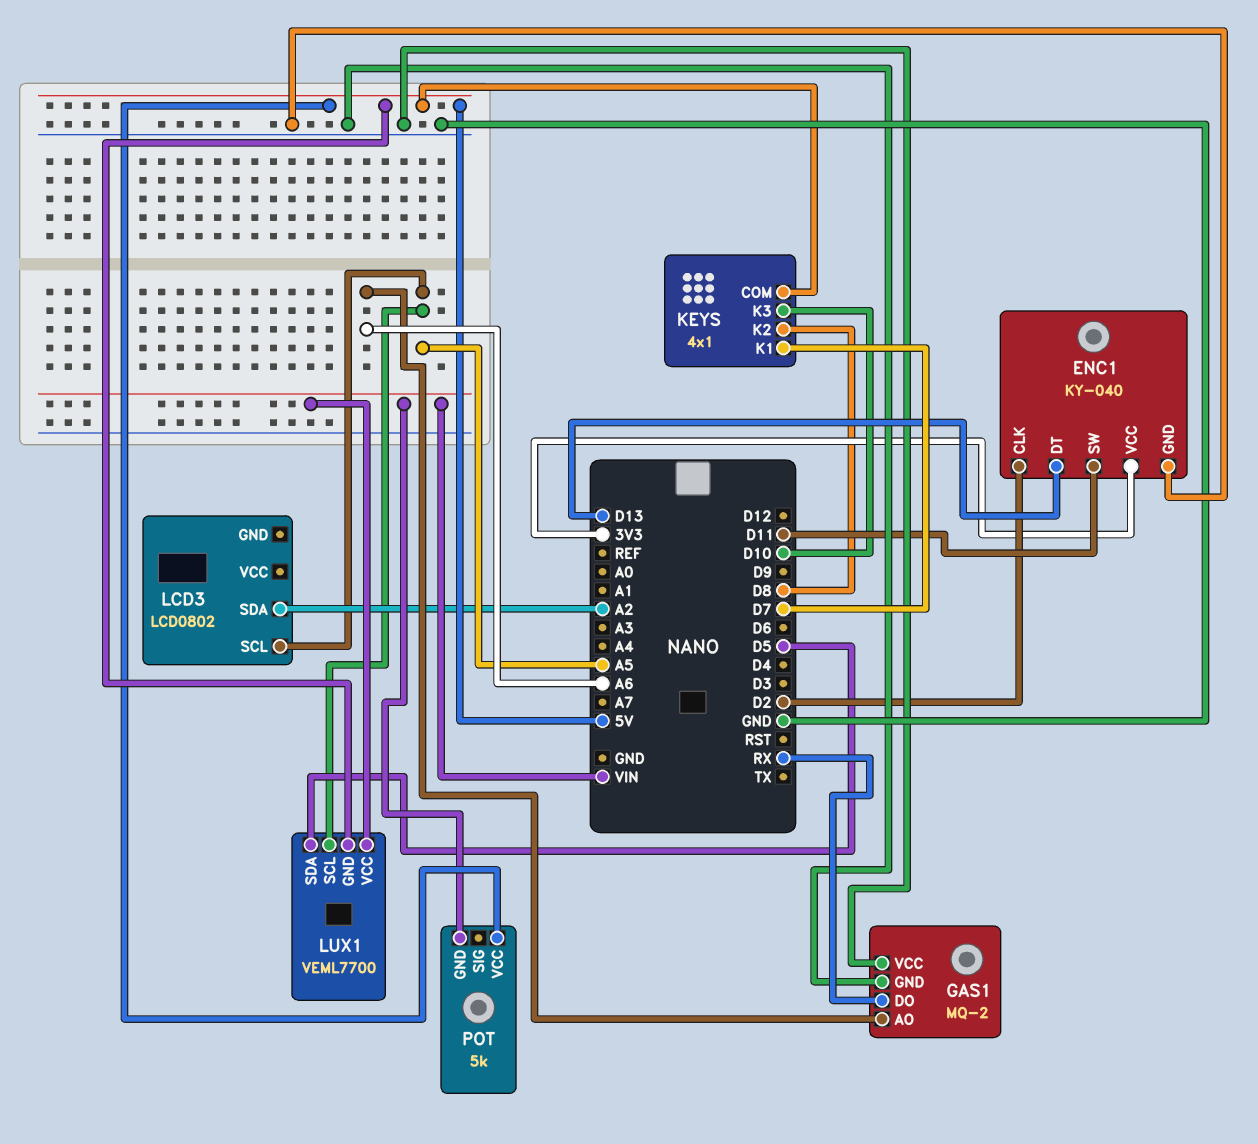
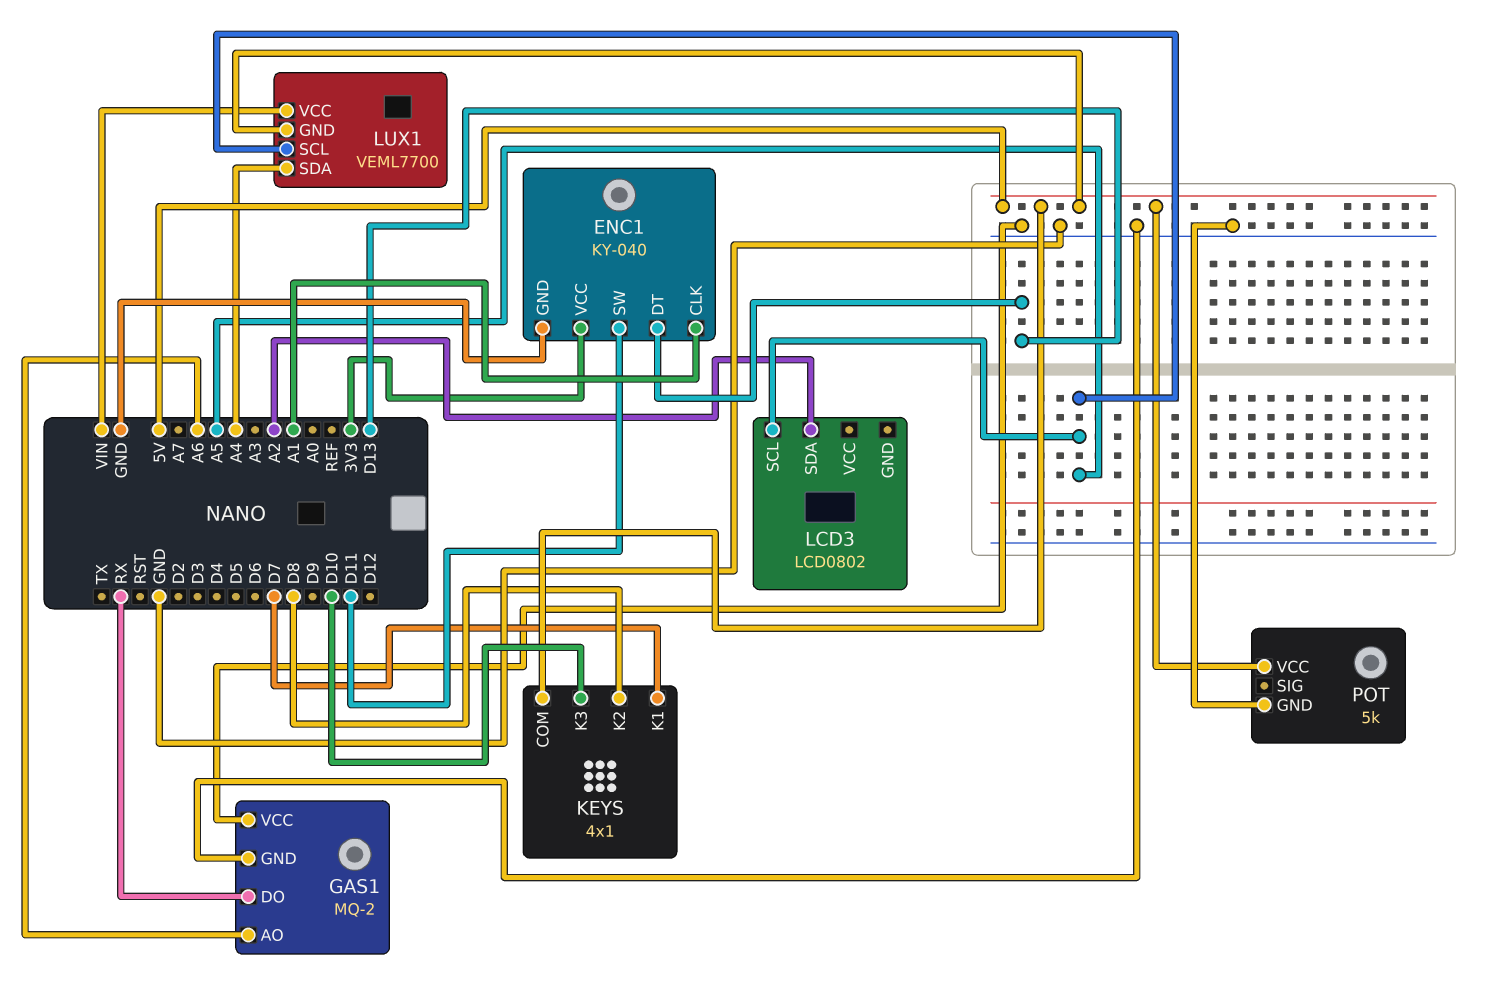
ENC1 pin CLK: D2 -> A1
LUX1 pin SDA: D5 -> A4
POT pin GND: VIN -> GND

